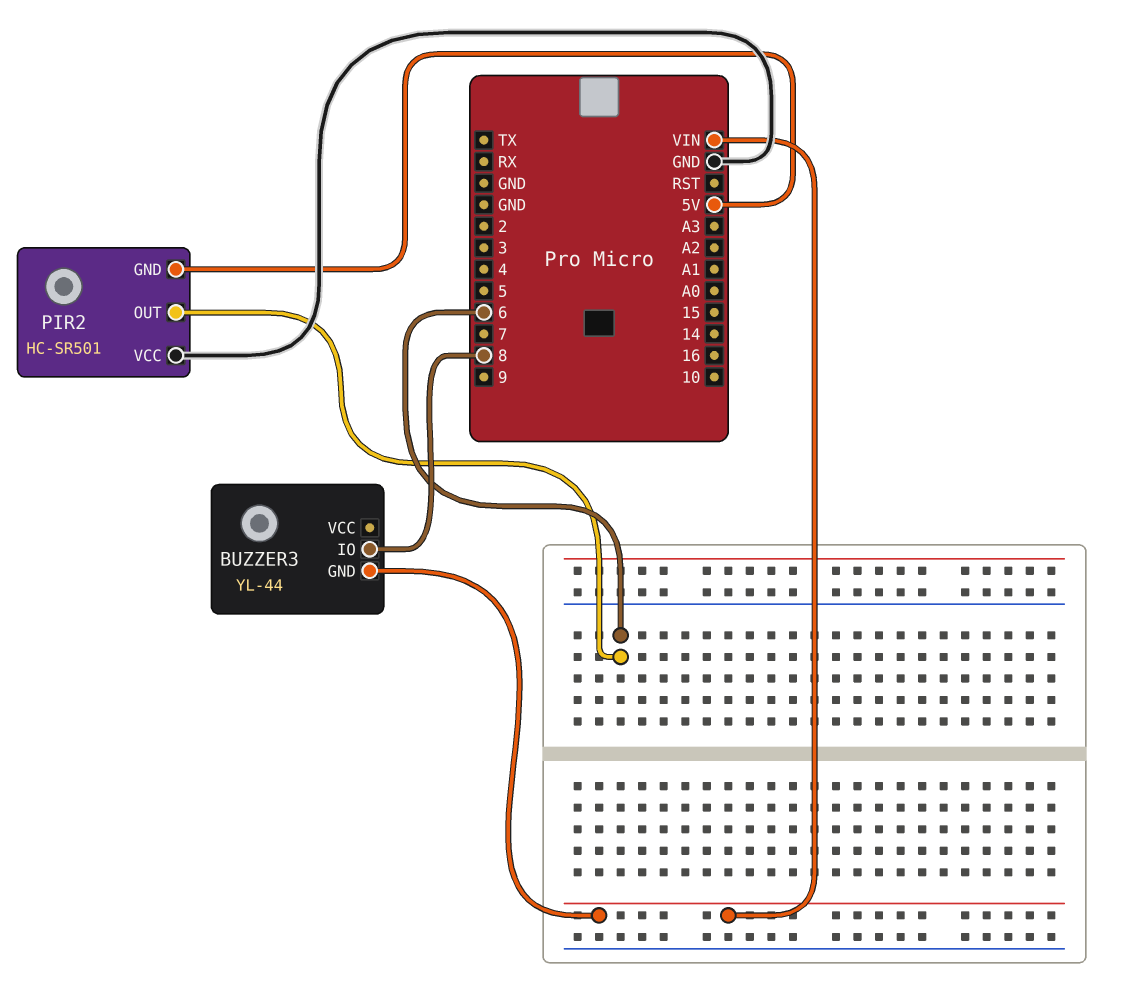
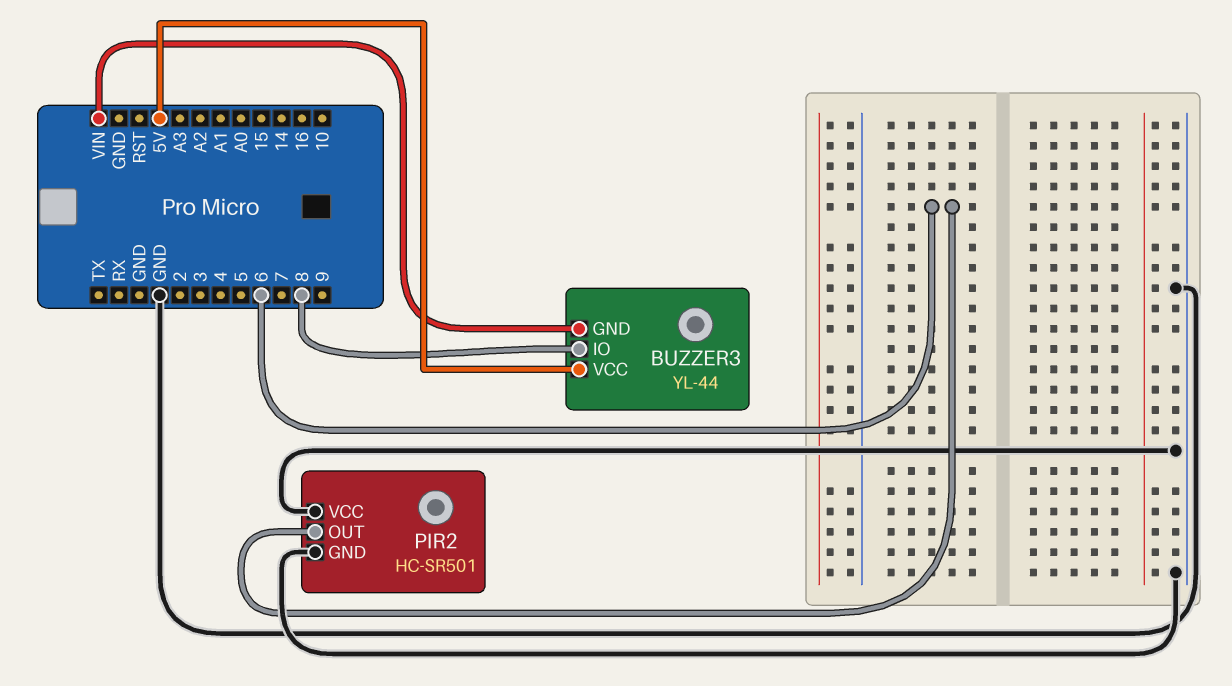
BUZZER3 pin VCC: none -> 5V
PIR2 pin GND: 5V -> GND

